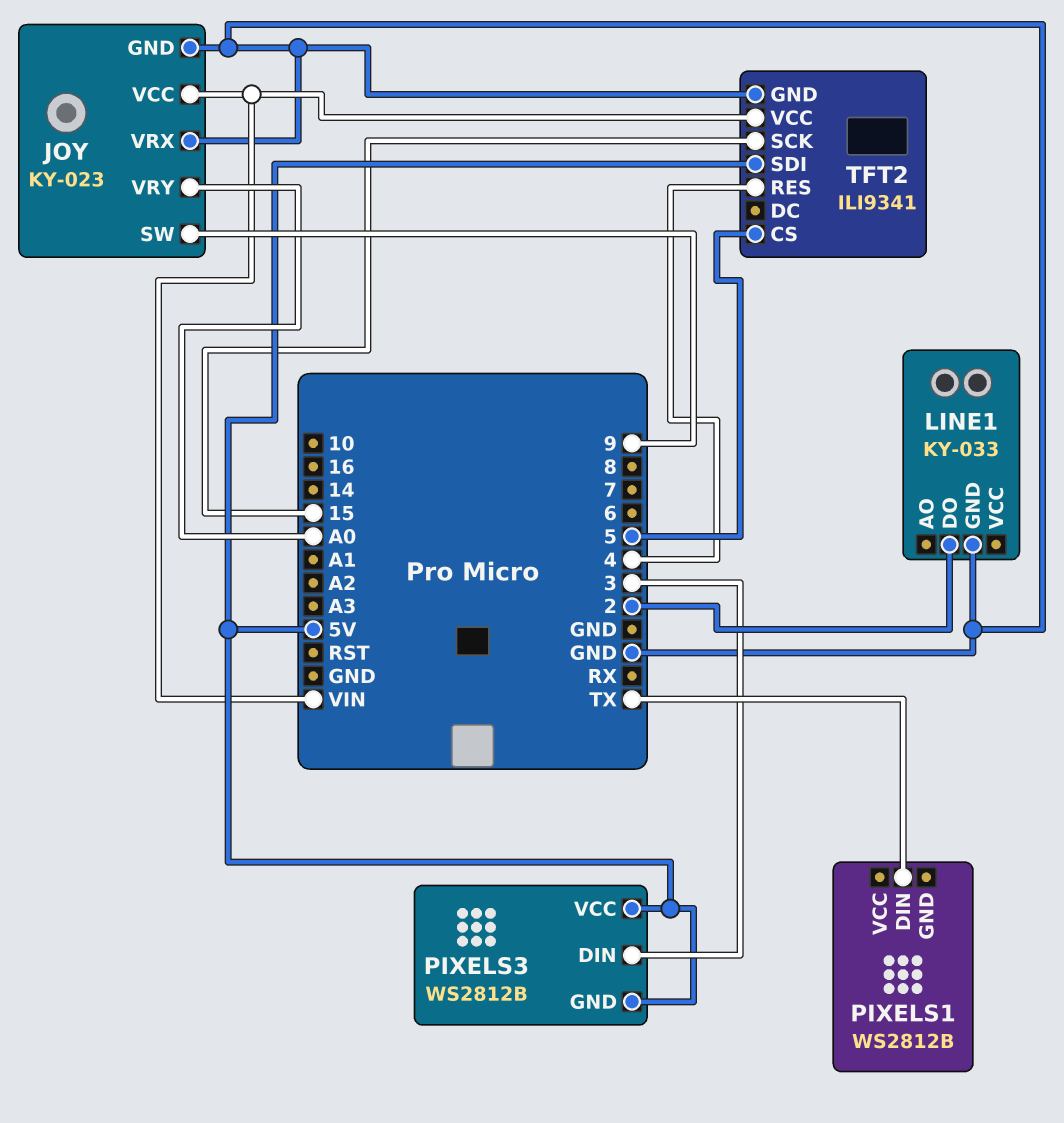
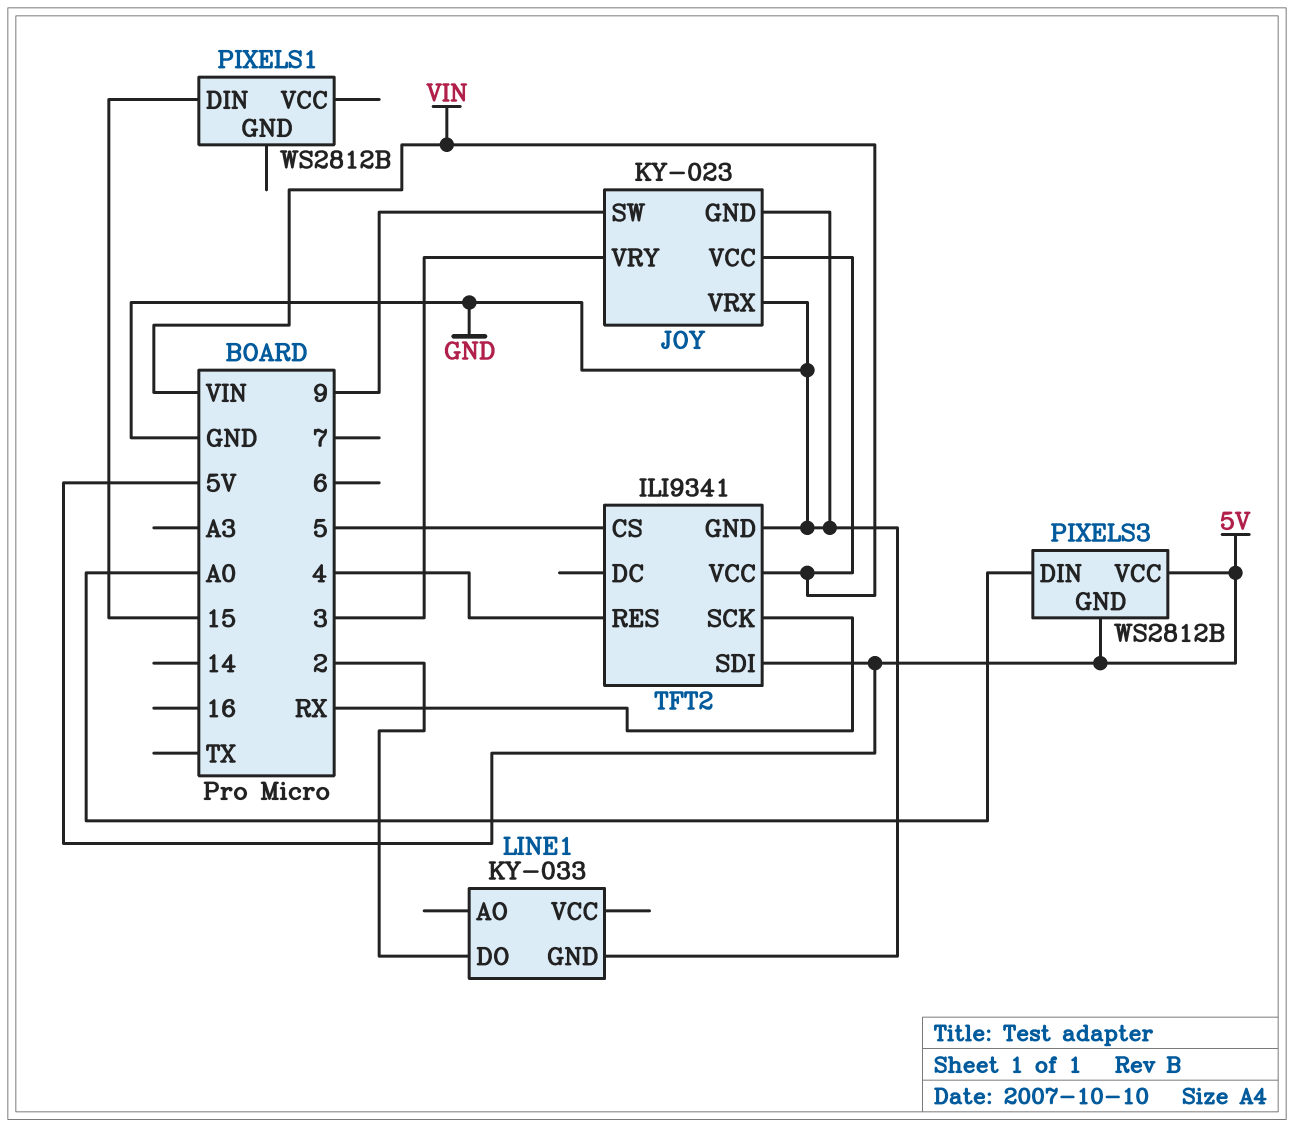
JOY pin VRY: A0 -> 3
PIXELS1 pin DIN: TX -> 15
PIXELS3 pin DIN: 3 -> A0
TFT2 pin SCK: 15 -> RX

